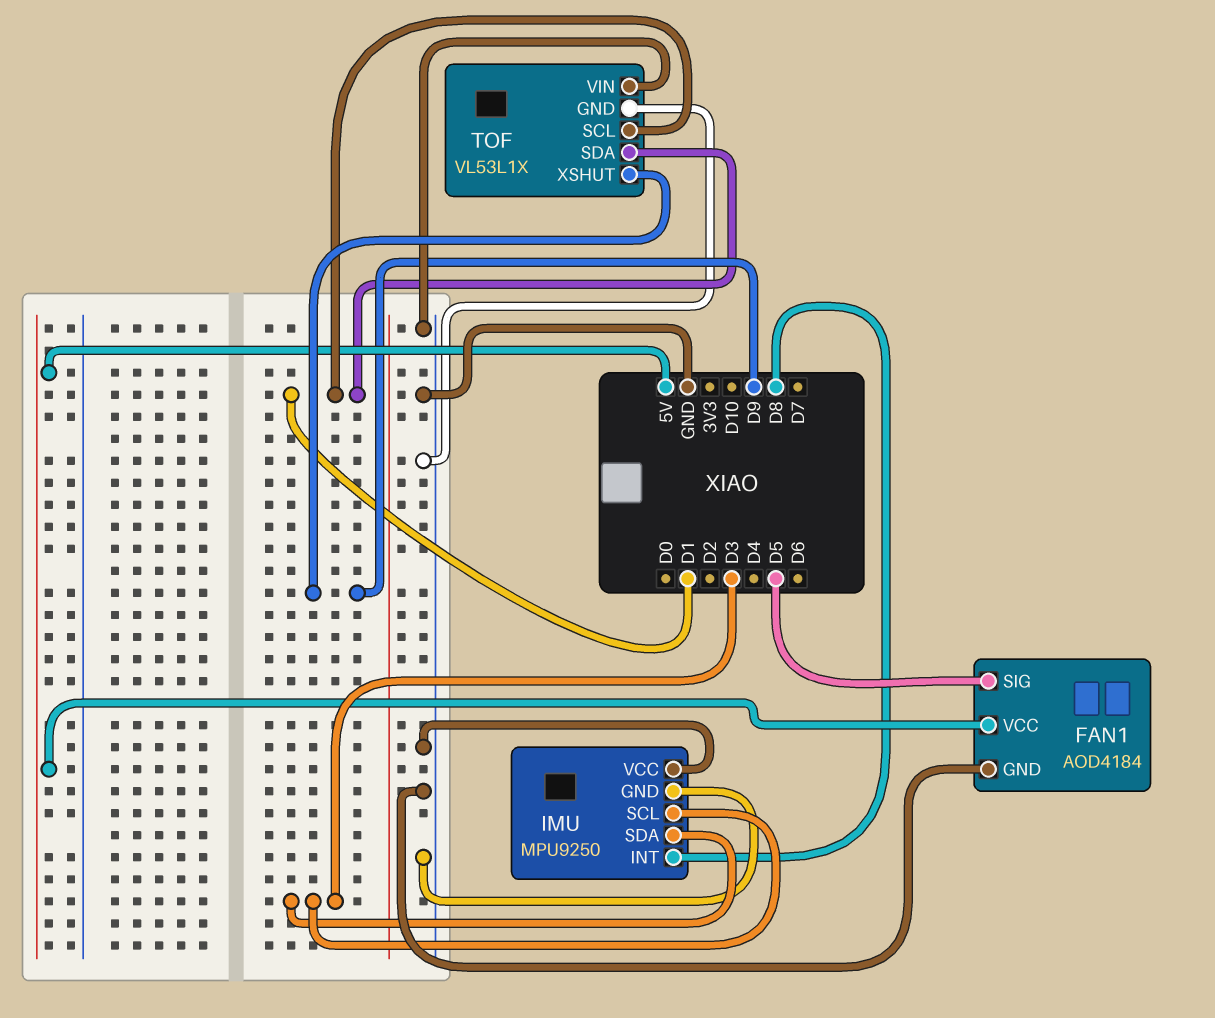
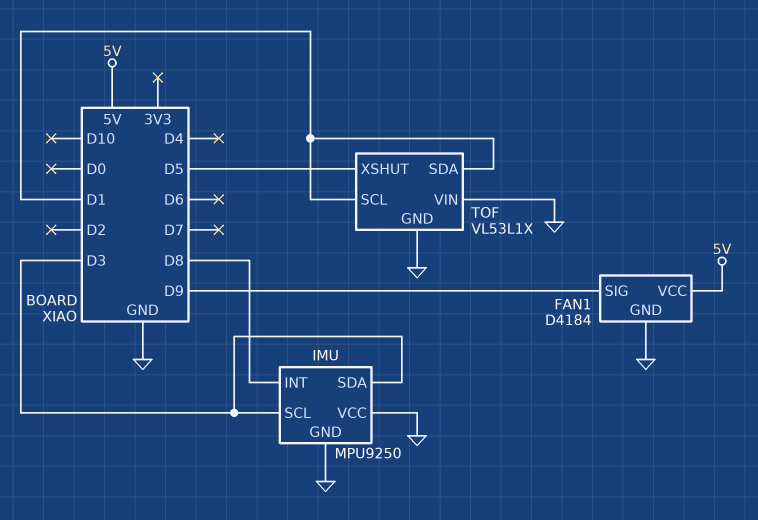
FAN1: AOD4184 -> D4184
FAN1 pin SIG: D5 -> D9
TOF pin XSHUT: D9 -> D5

